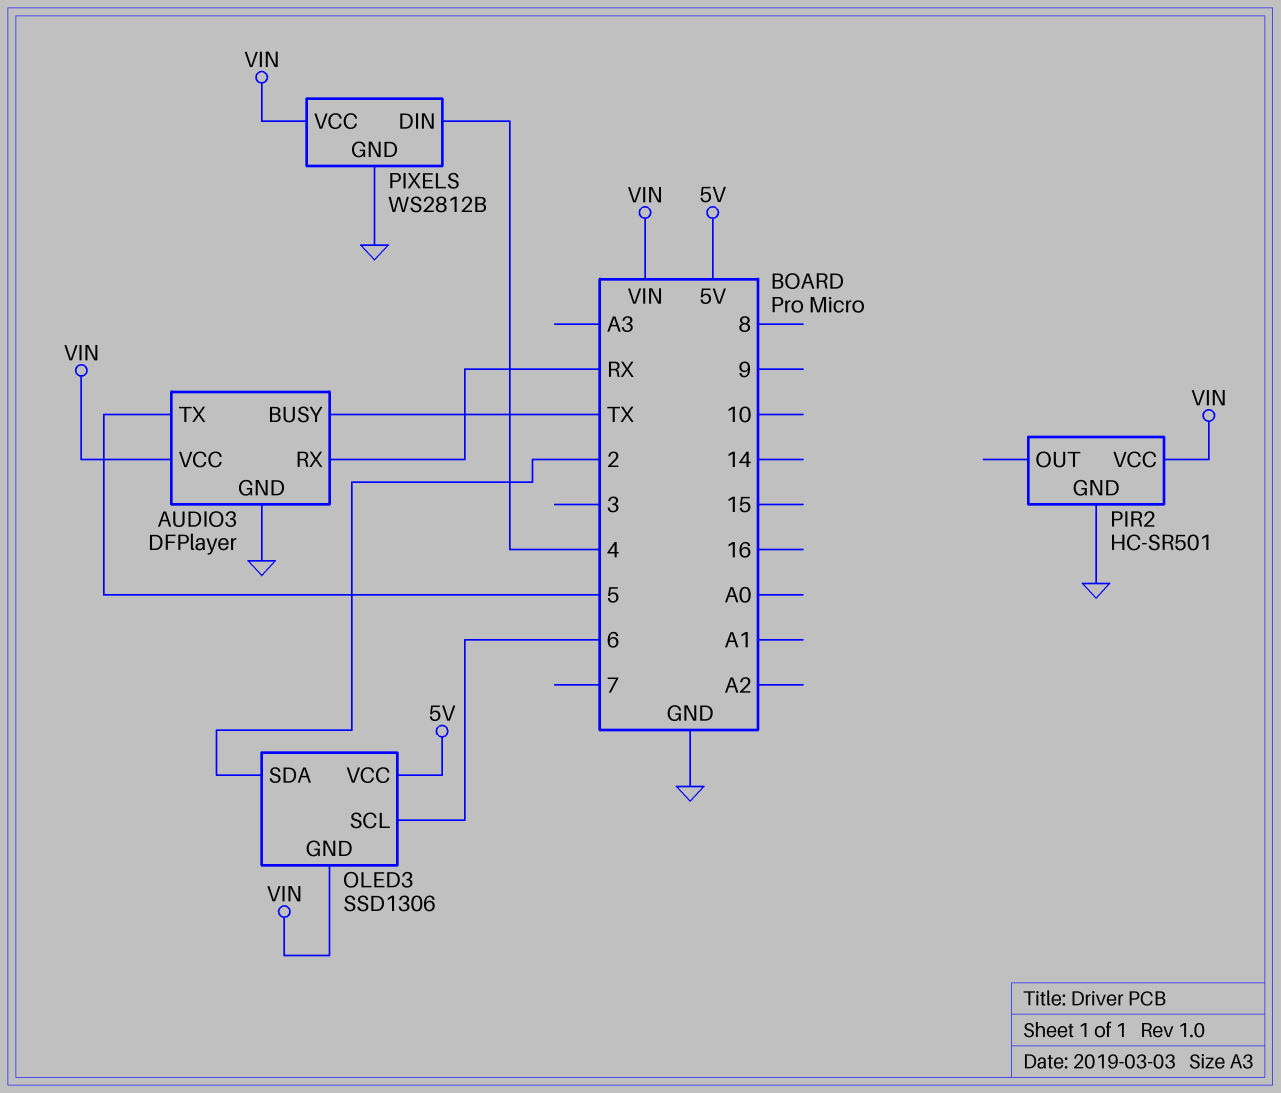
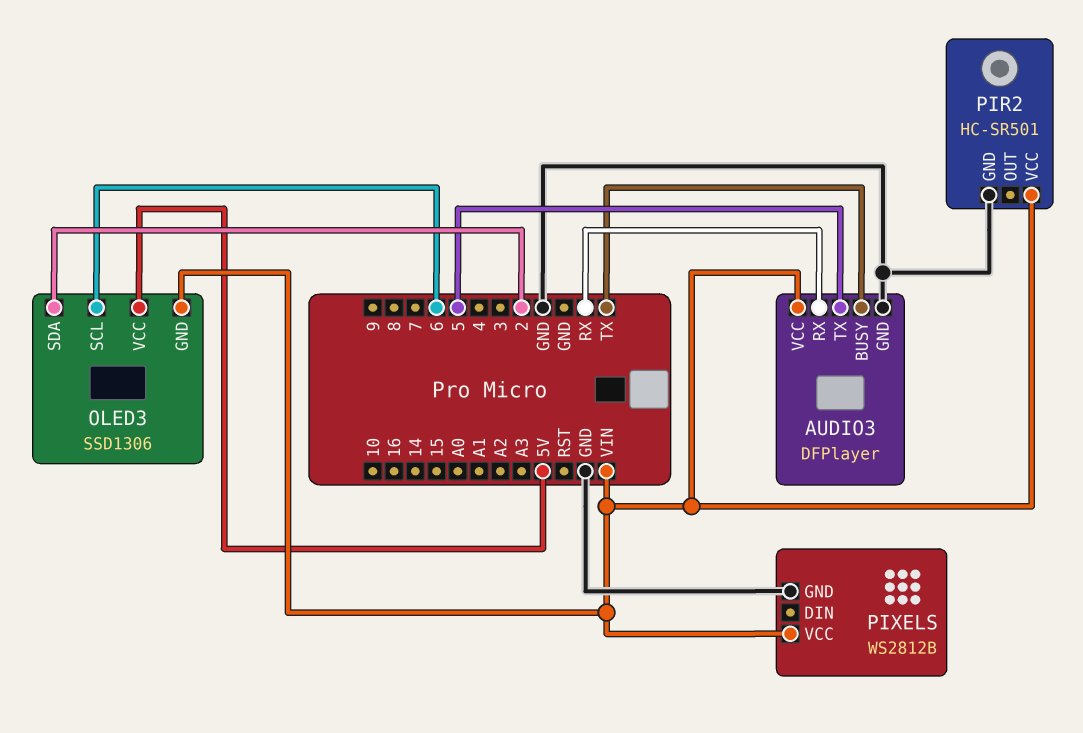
PIXELS pin DIN: 4 -> none

